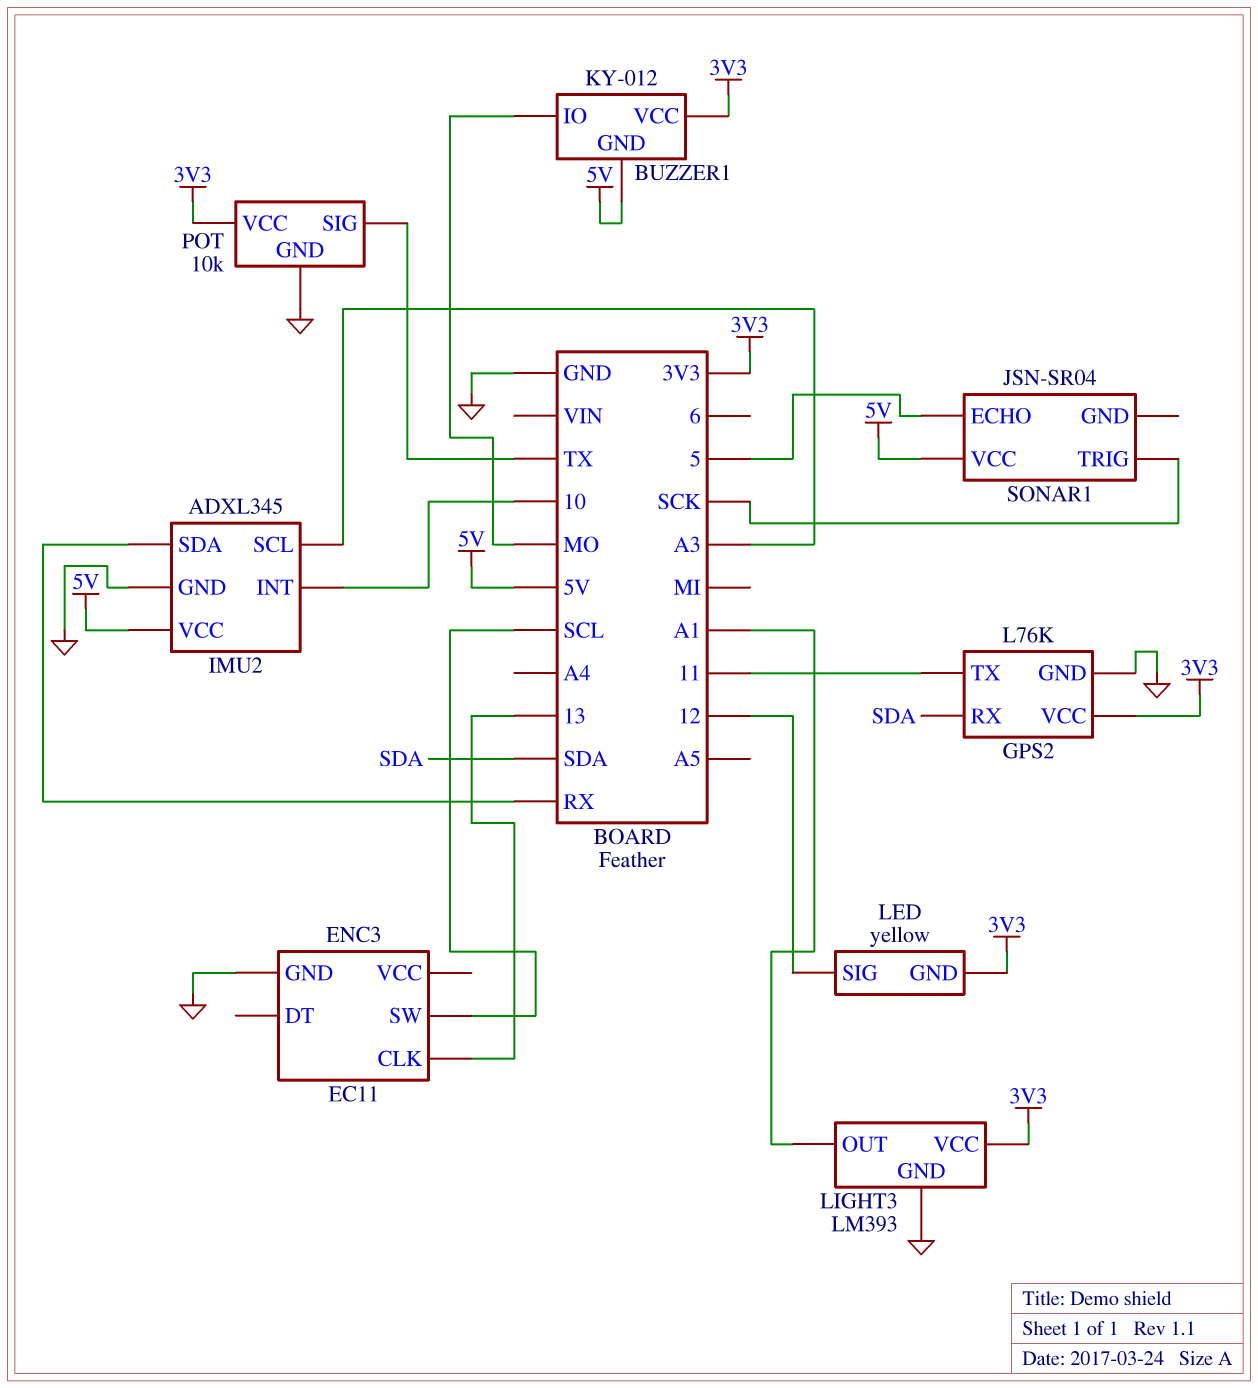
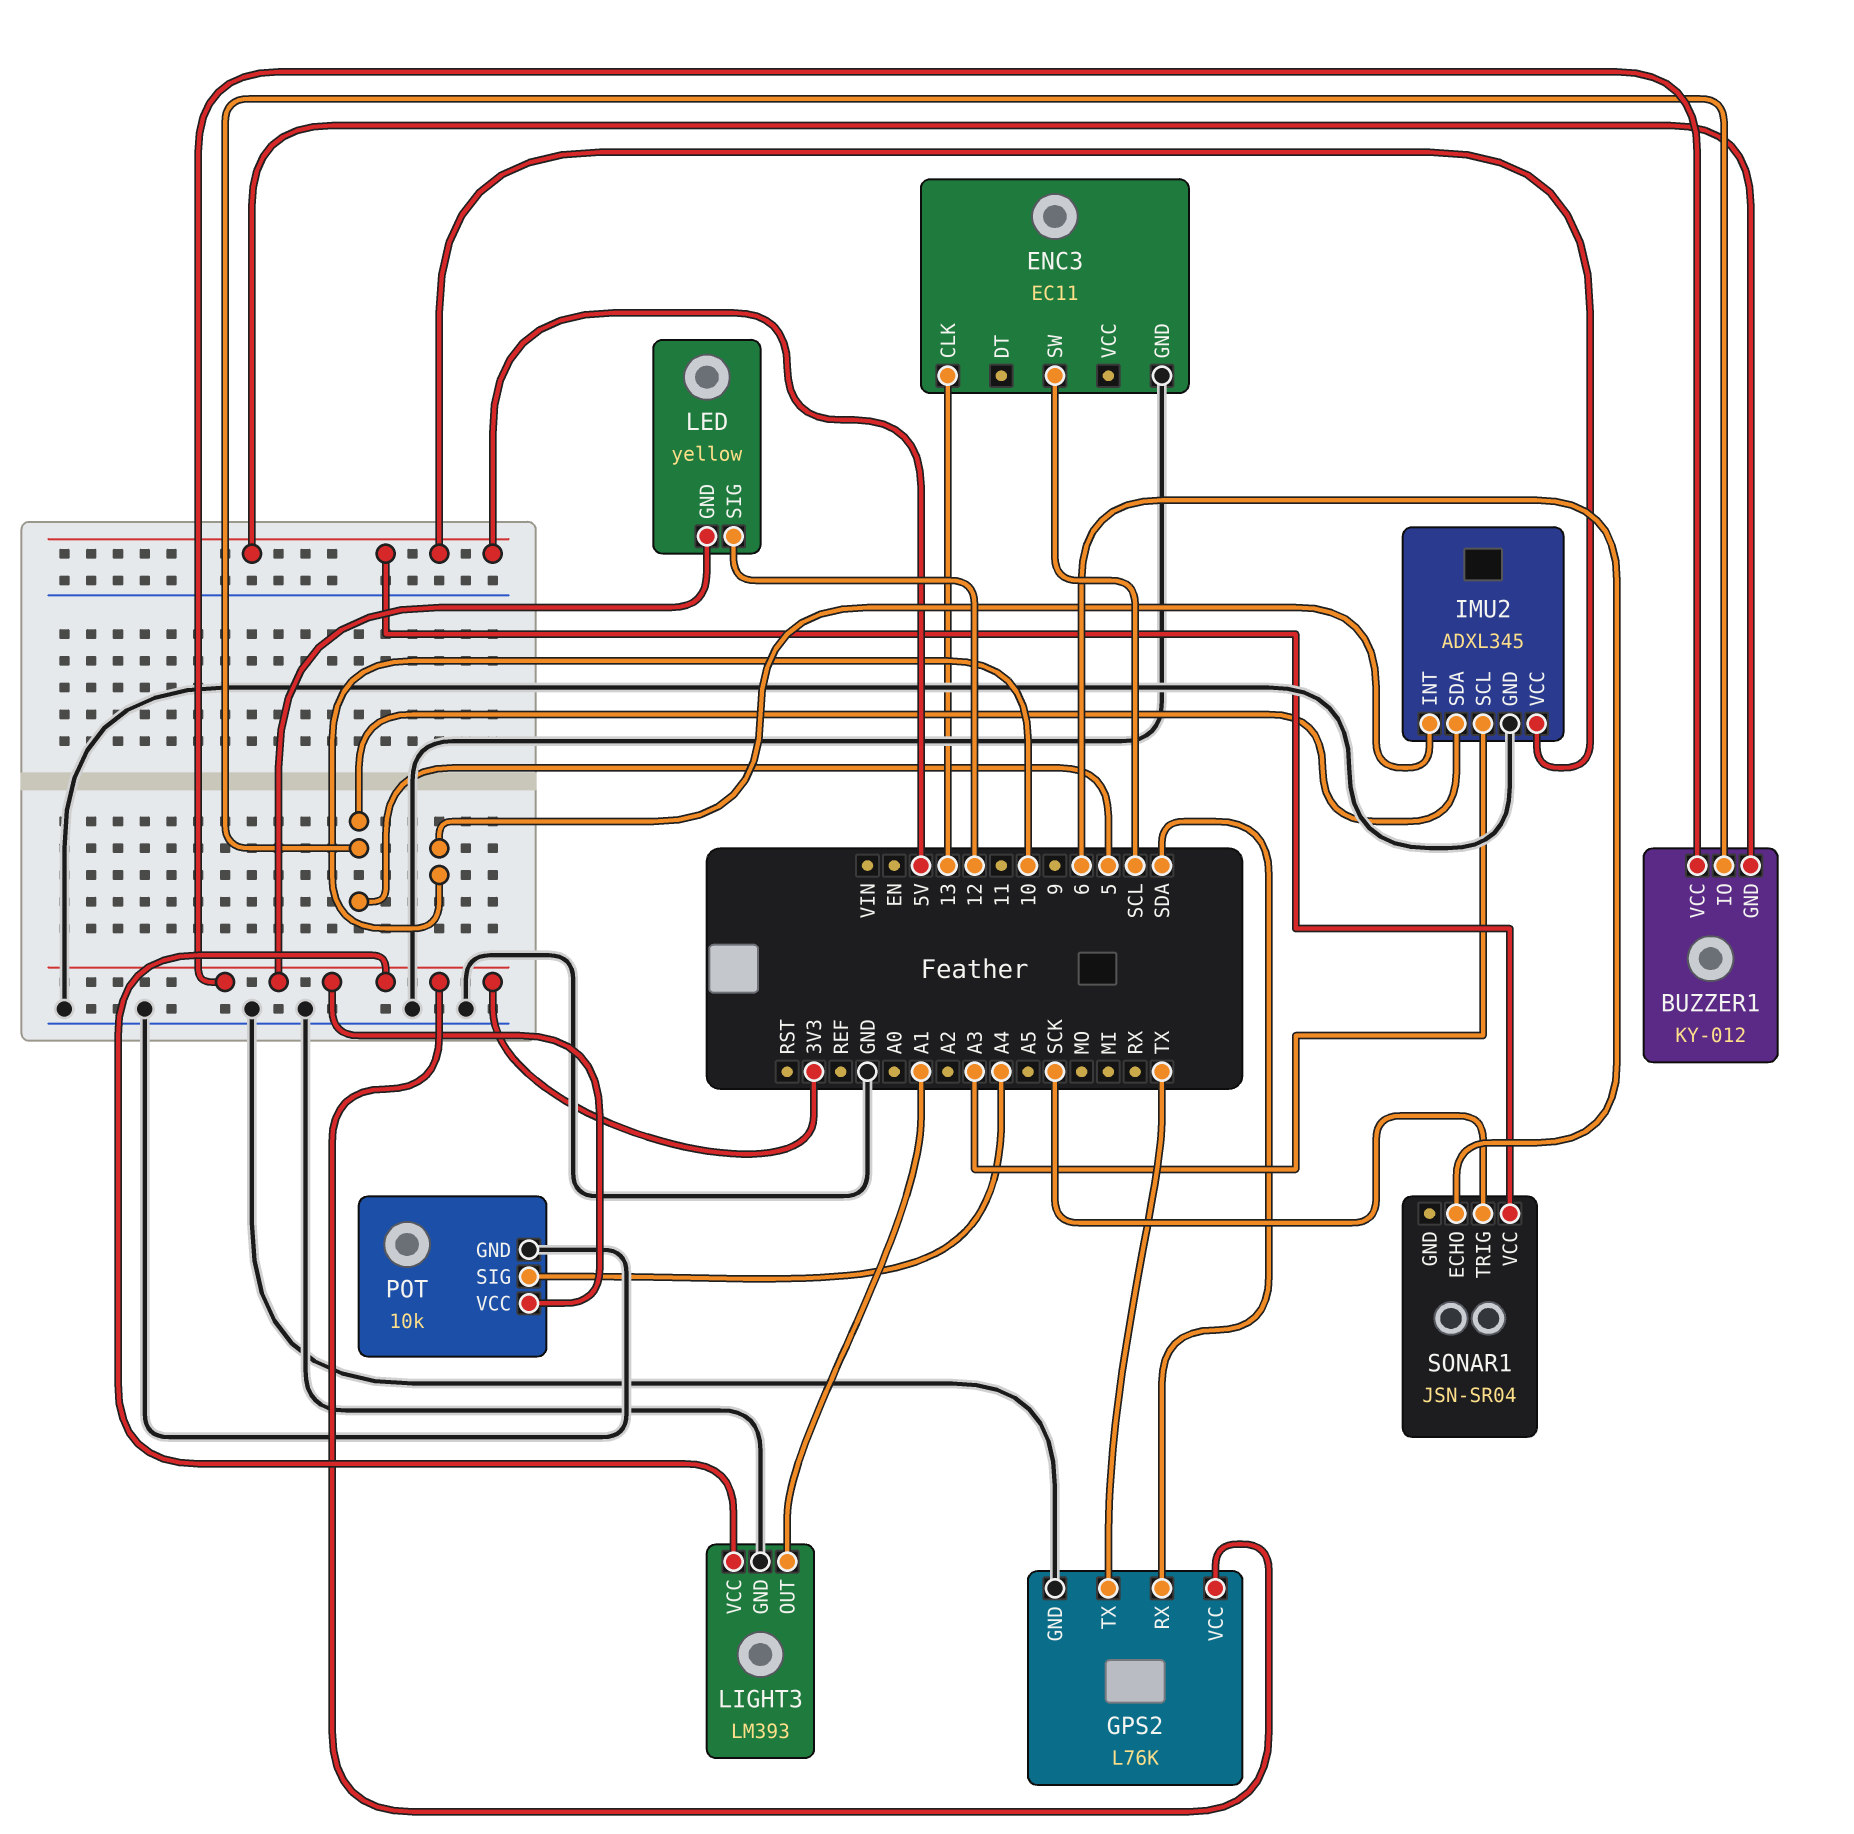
BUZZER1 pin IO: MO -> 5
GPS2 pin TX: 11 -> TX
IMU2 pin SDA: RX -> 5
POT pin SIG: TX -> A4
SONAR1 pin ECHO: 5 -> 6

